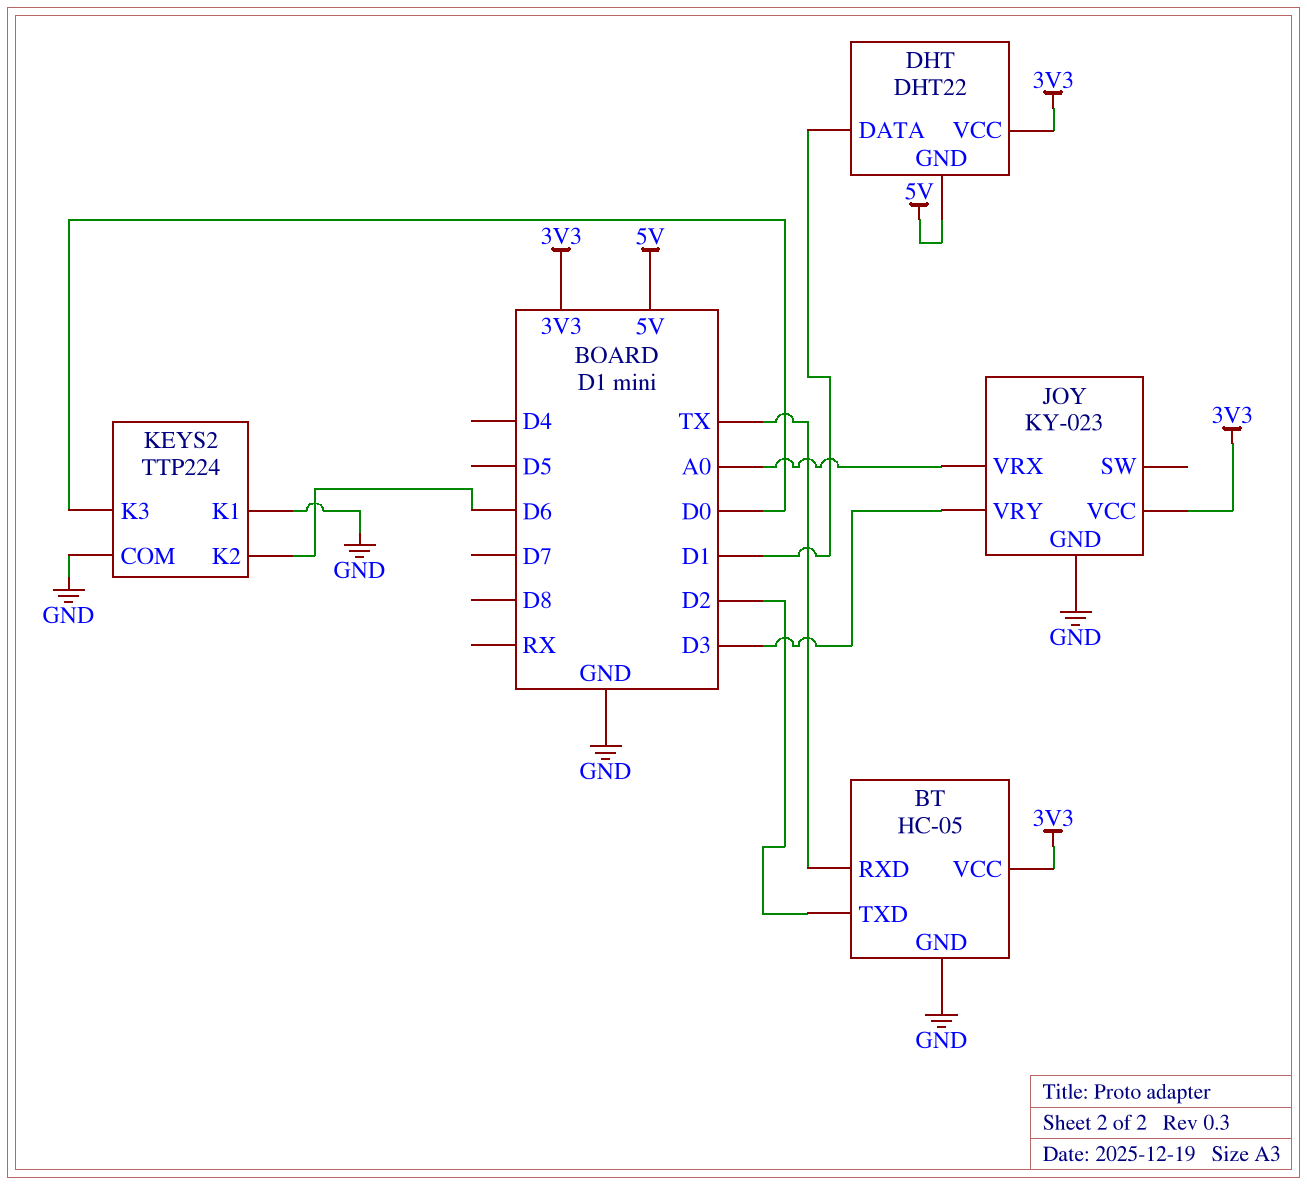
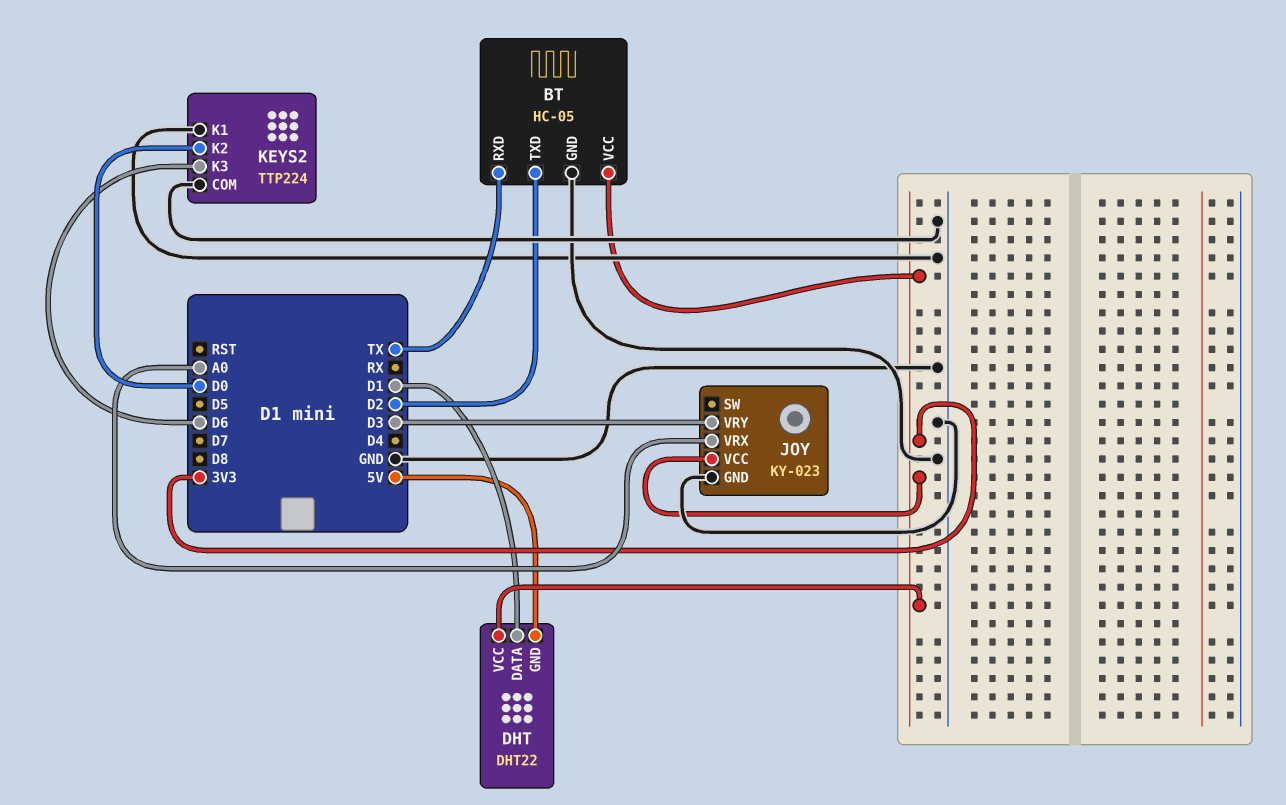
KEYS2 pin K2: D6 -> D0
KEYS2 pin K3: D0 -> D6

